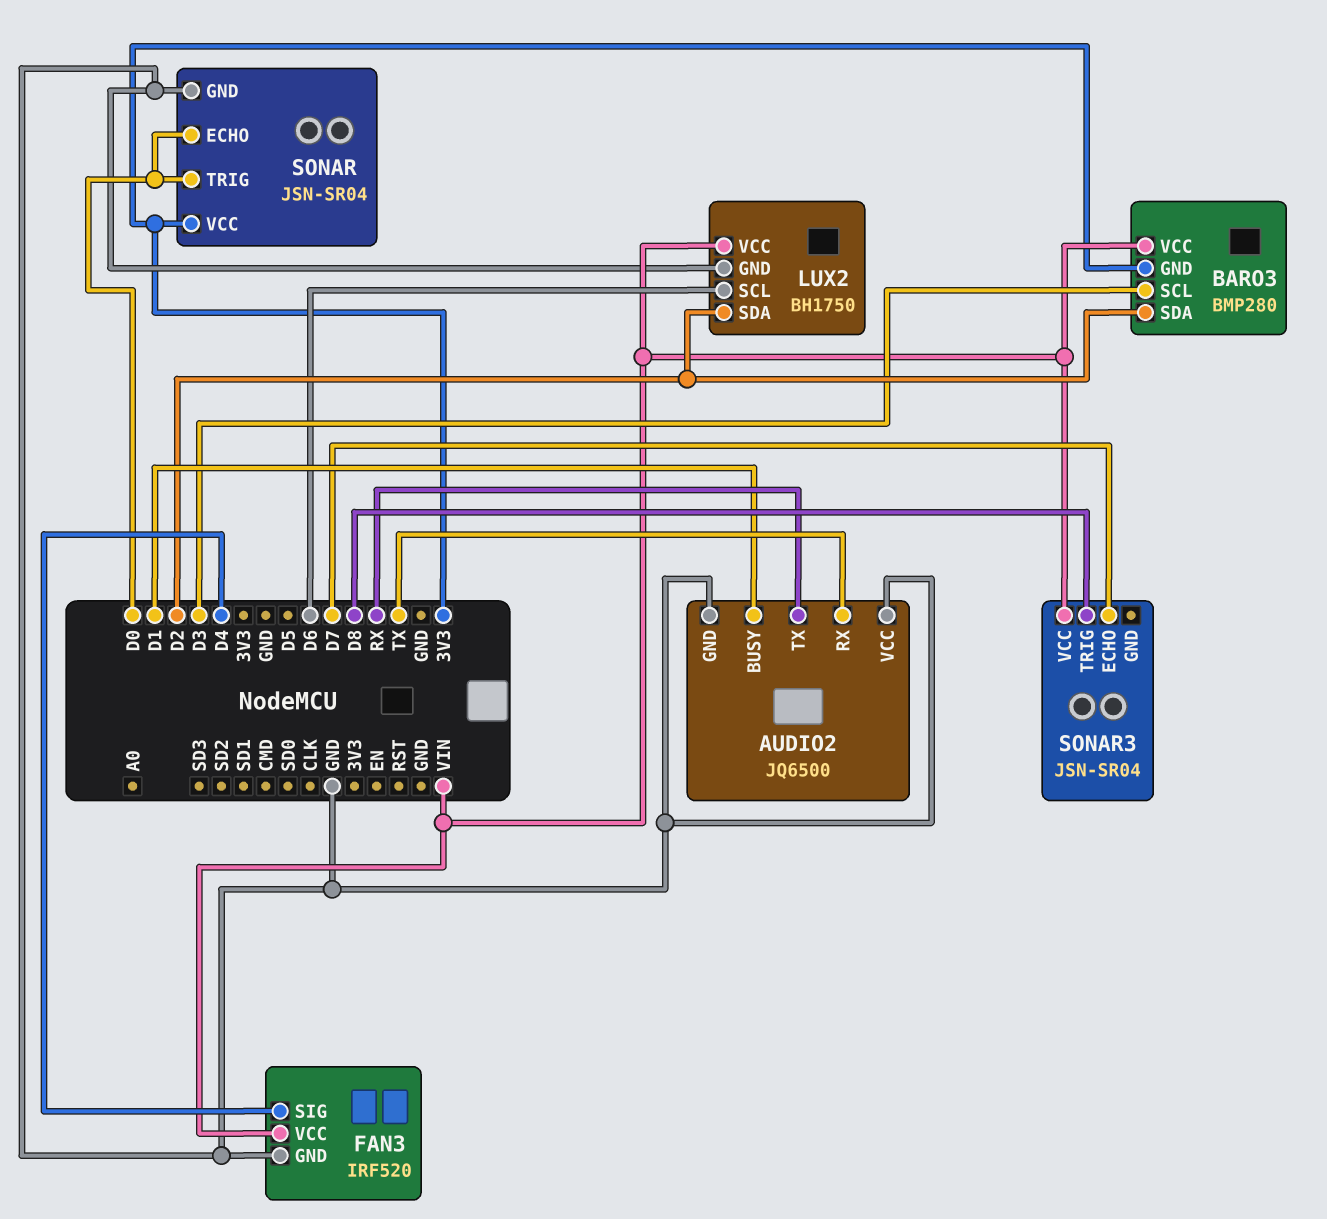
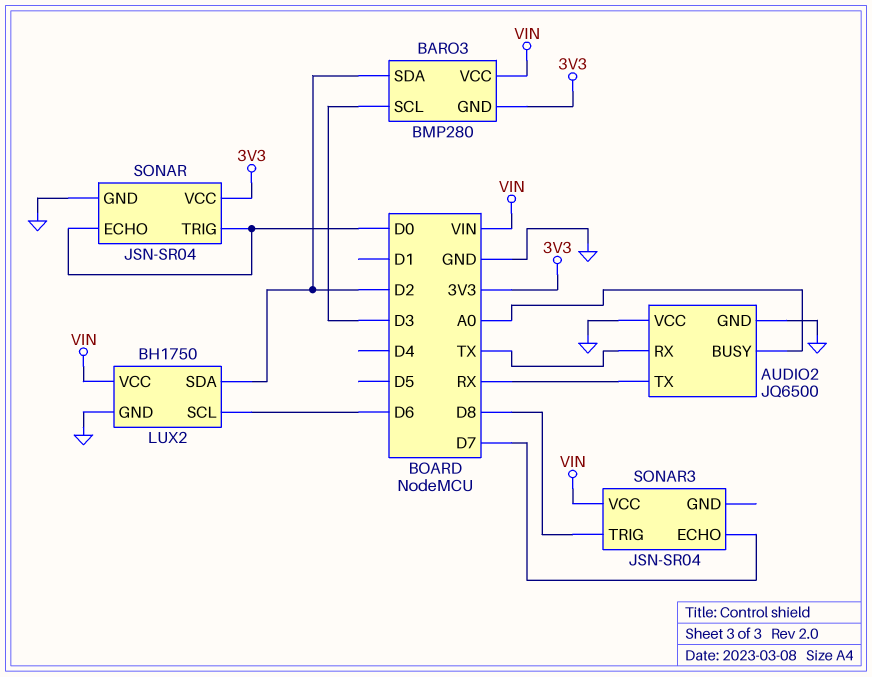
AUDIO2 pin BUSY: D1 -> A0
FAN3: IRF520 -> none
FAN3 pin GND: GND -> none
FAN3 pin SIG: D4 -> none
FAN3 pin VCC: VIN -> none

